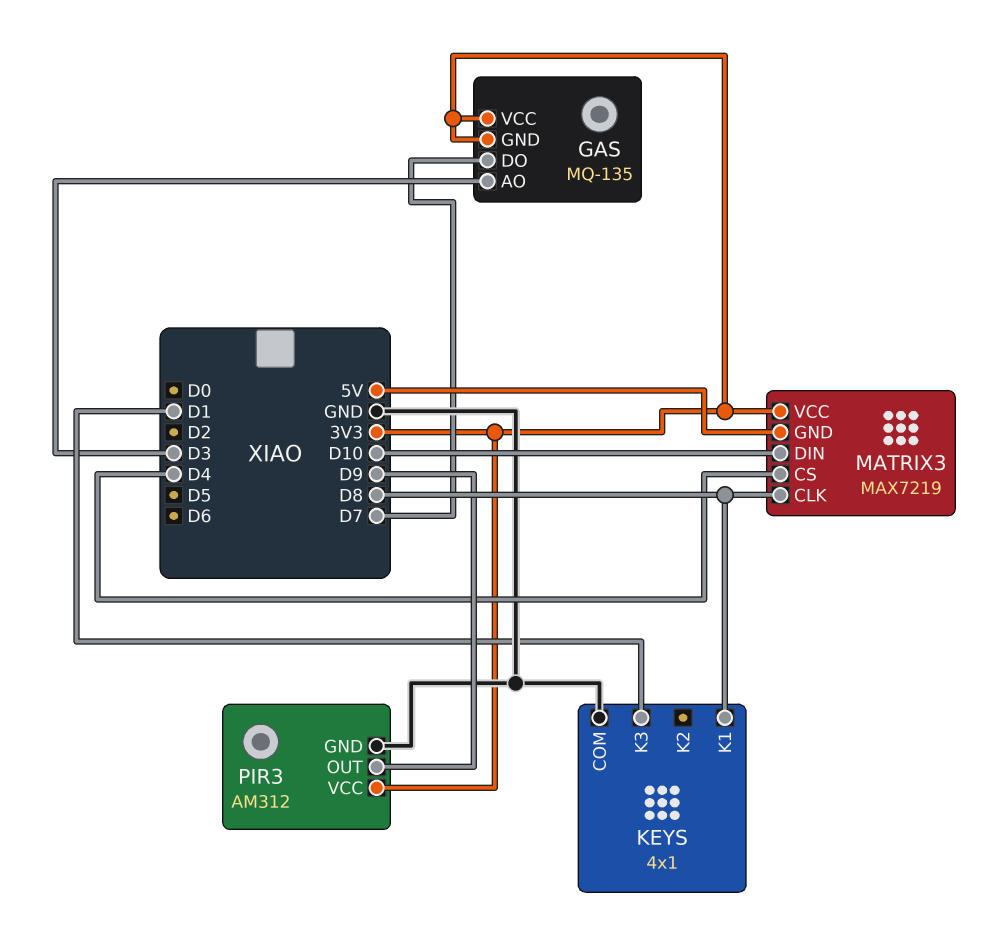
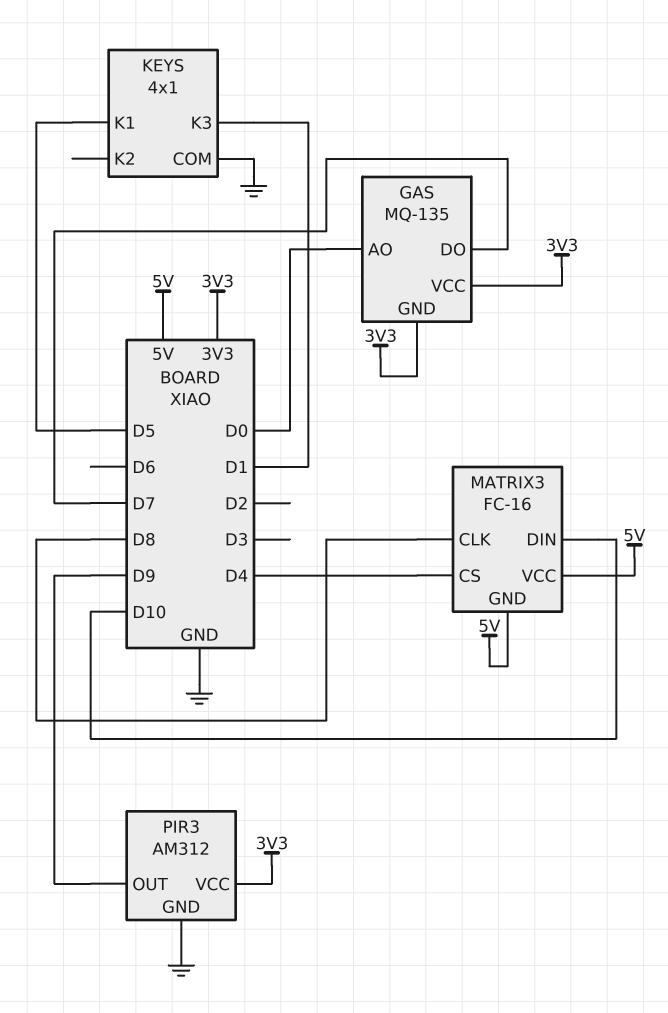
GAS pin AO: D3 -> D0
KEYS pin K1: D8 -> D5
MATRIX3: MAX7219 -> FC-16
MATRIX3 pin VCC: 3V3 -> 5V

